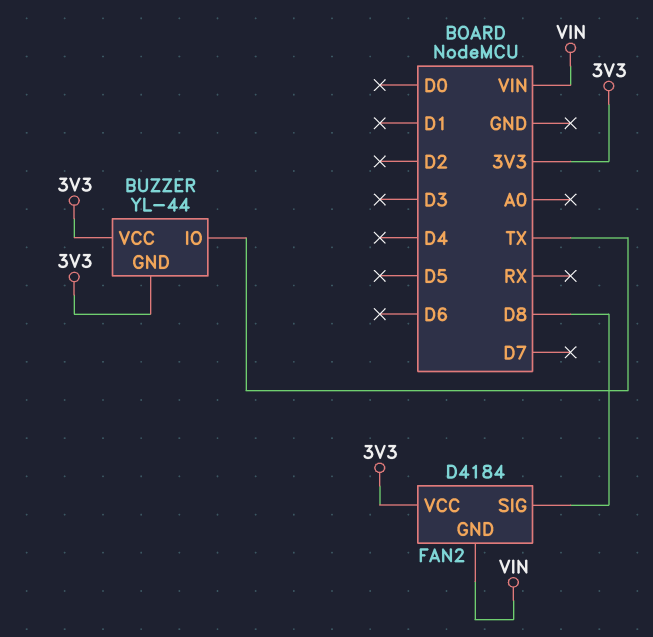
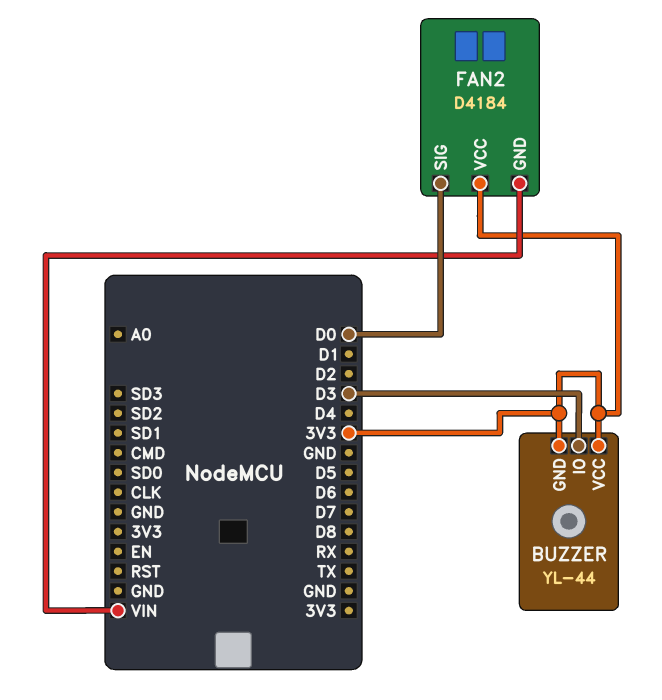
BUZZER pin IO: TX -> D3
FAN2 pin SIG: D8 -> D0

